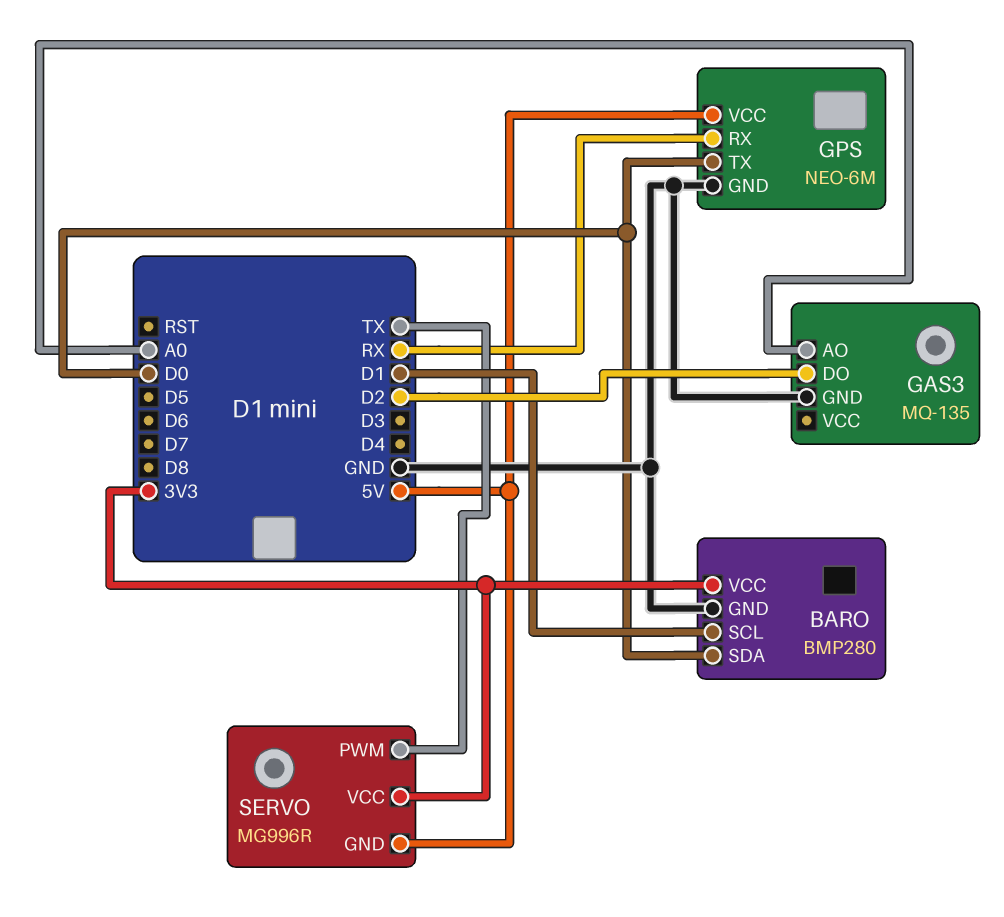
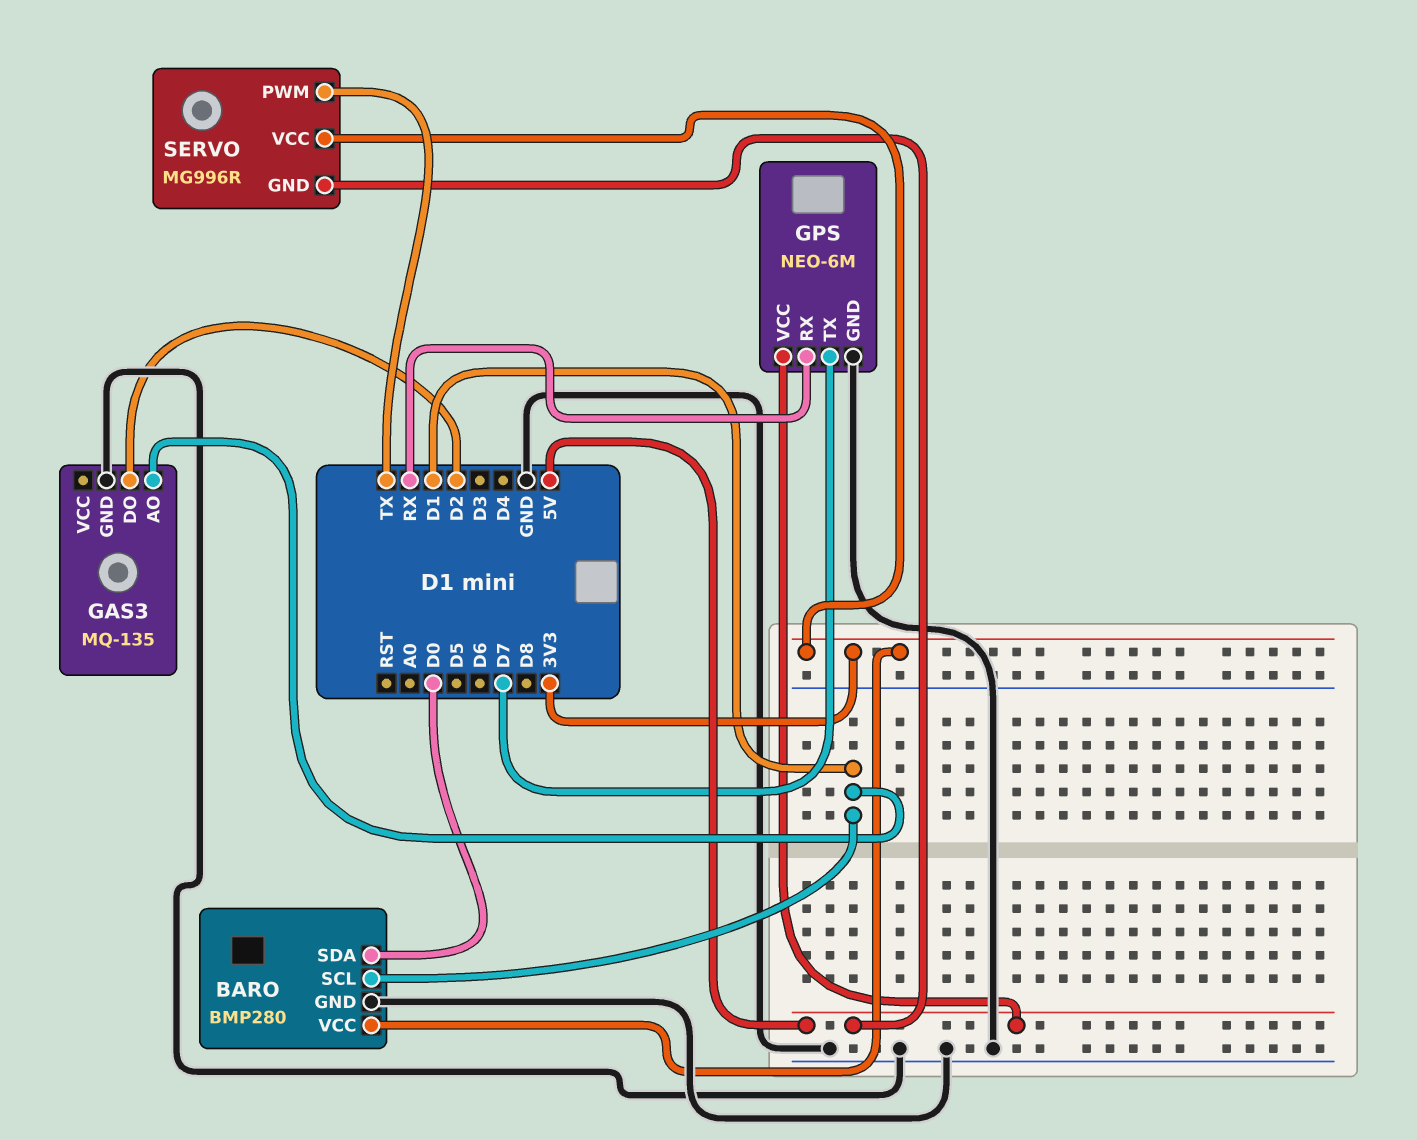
GAS3 pin AO: A0 -> D1
GPS pin TX: D0 -> D7

